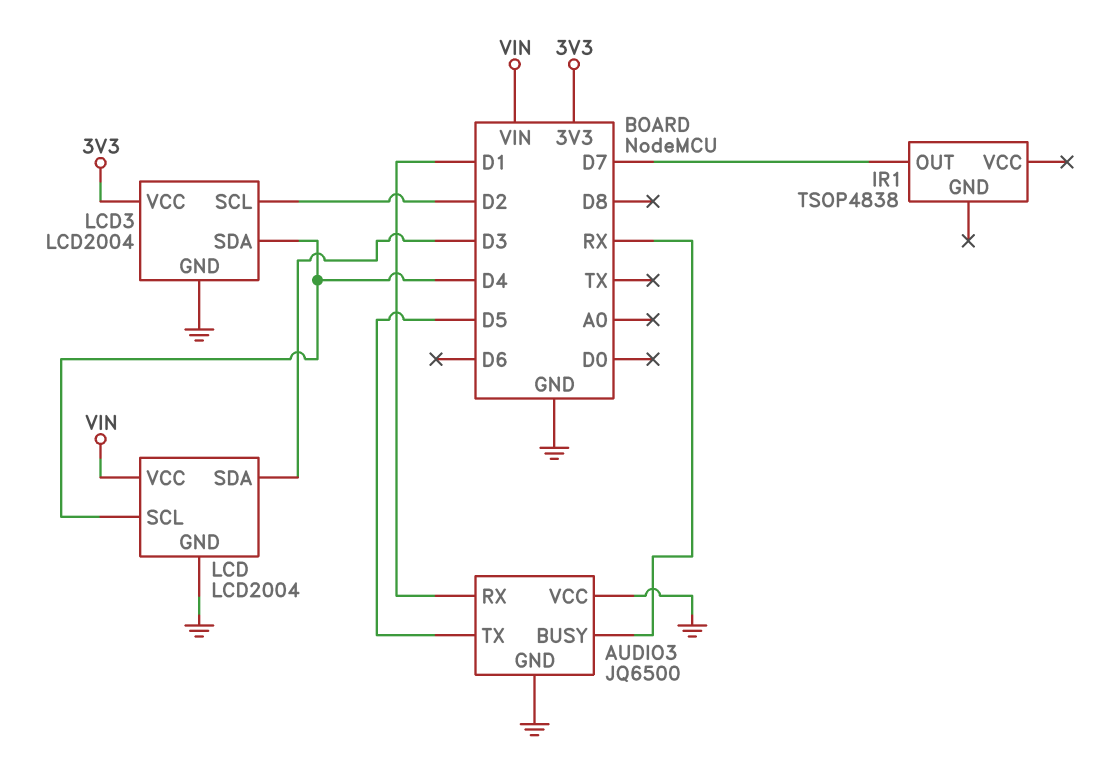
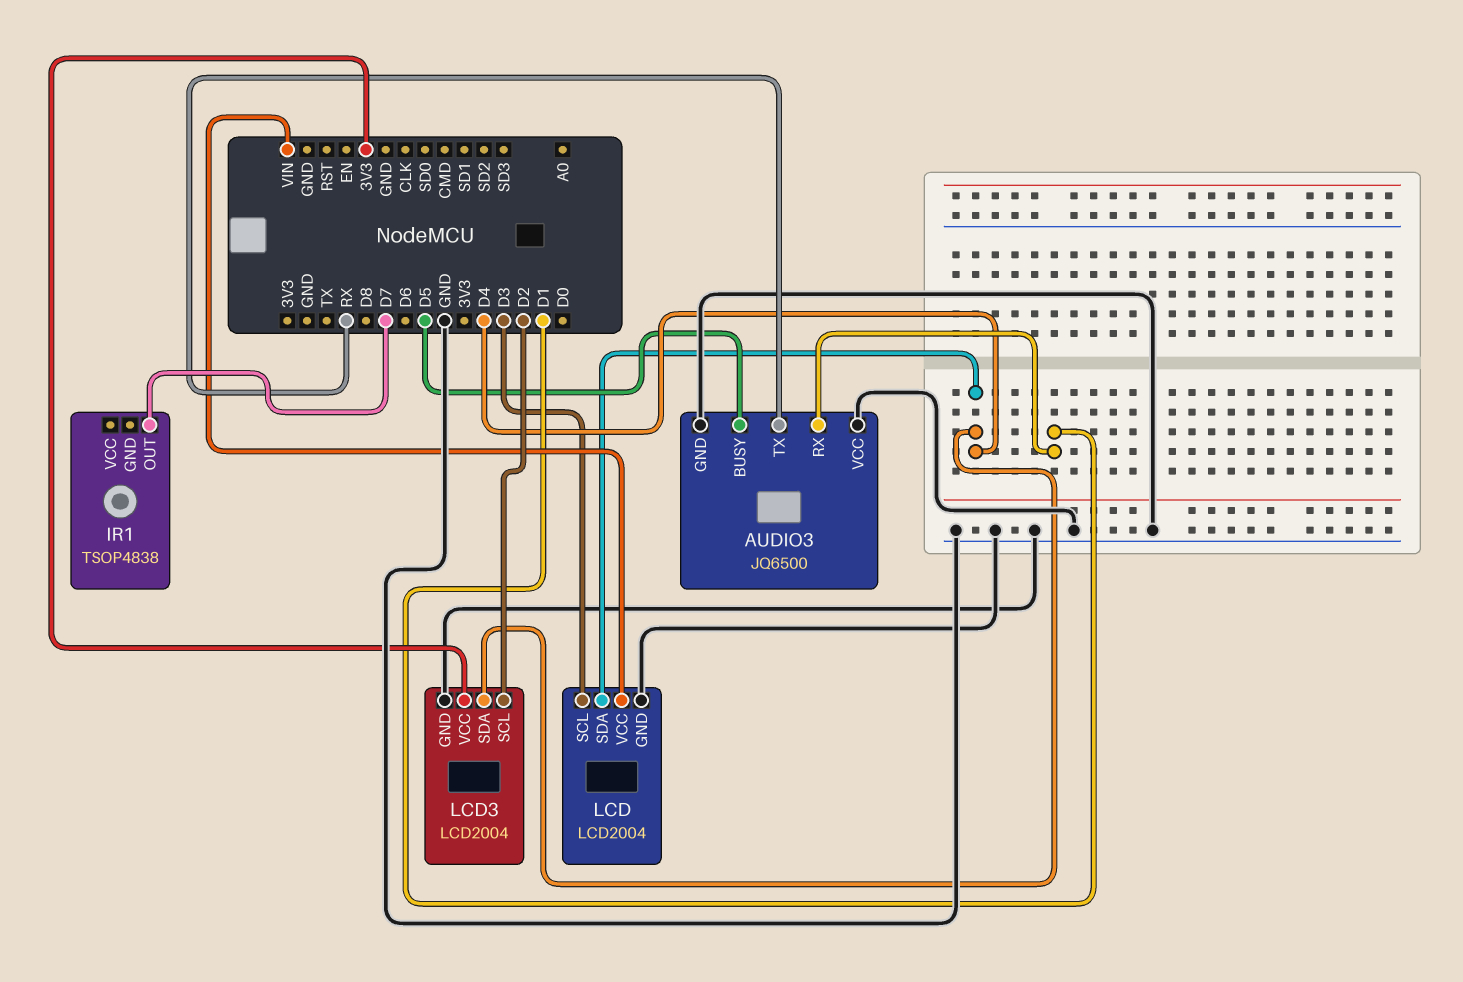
AUDIO3 pin BUSY: RX -> D5
AUDIO3 pin TX: D5 -> RX
LCD pin SCL: D4 -> D3
LCD pin SDA: D3 -> D4

